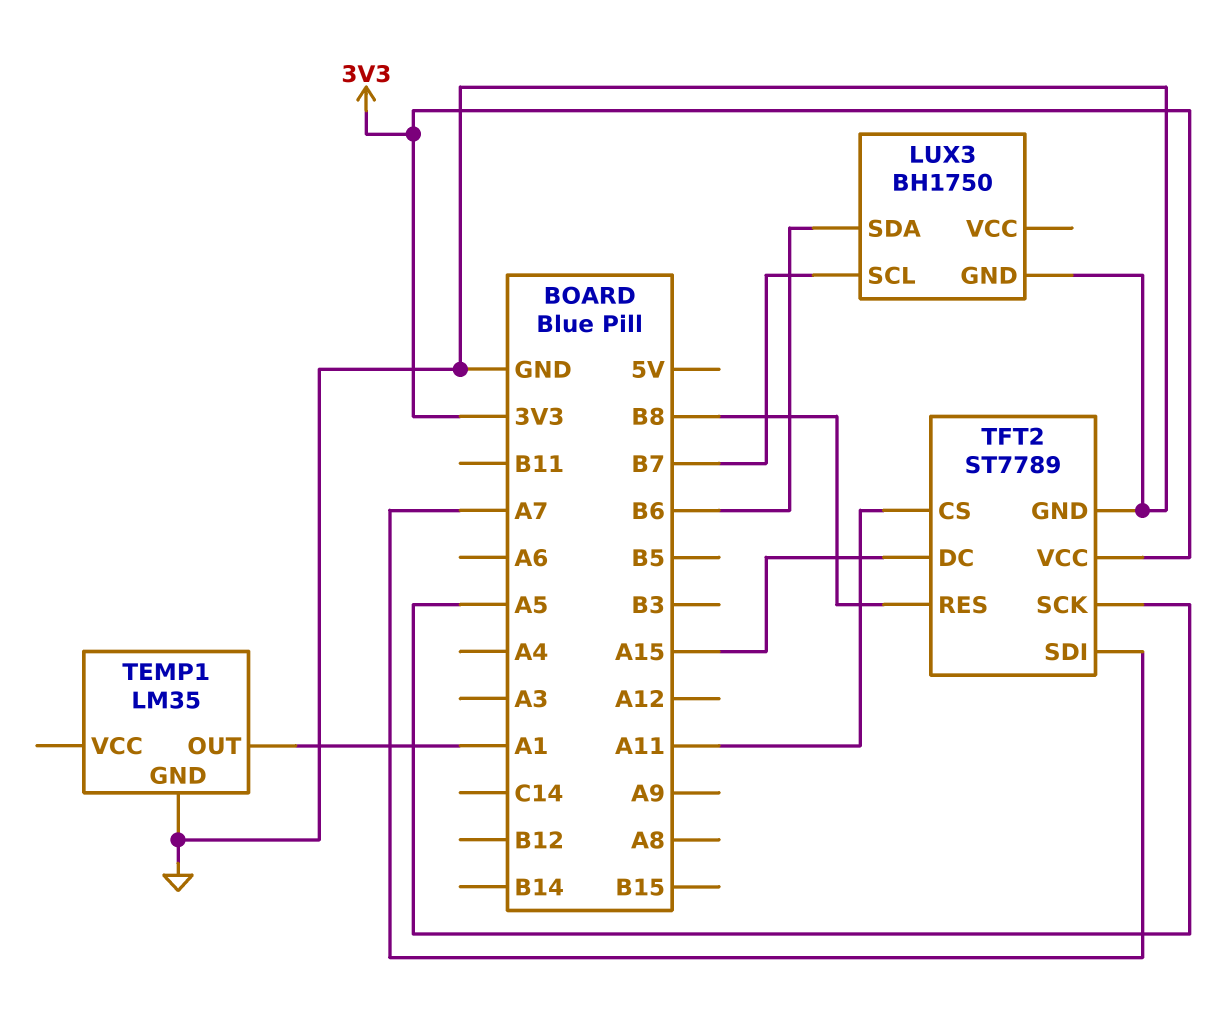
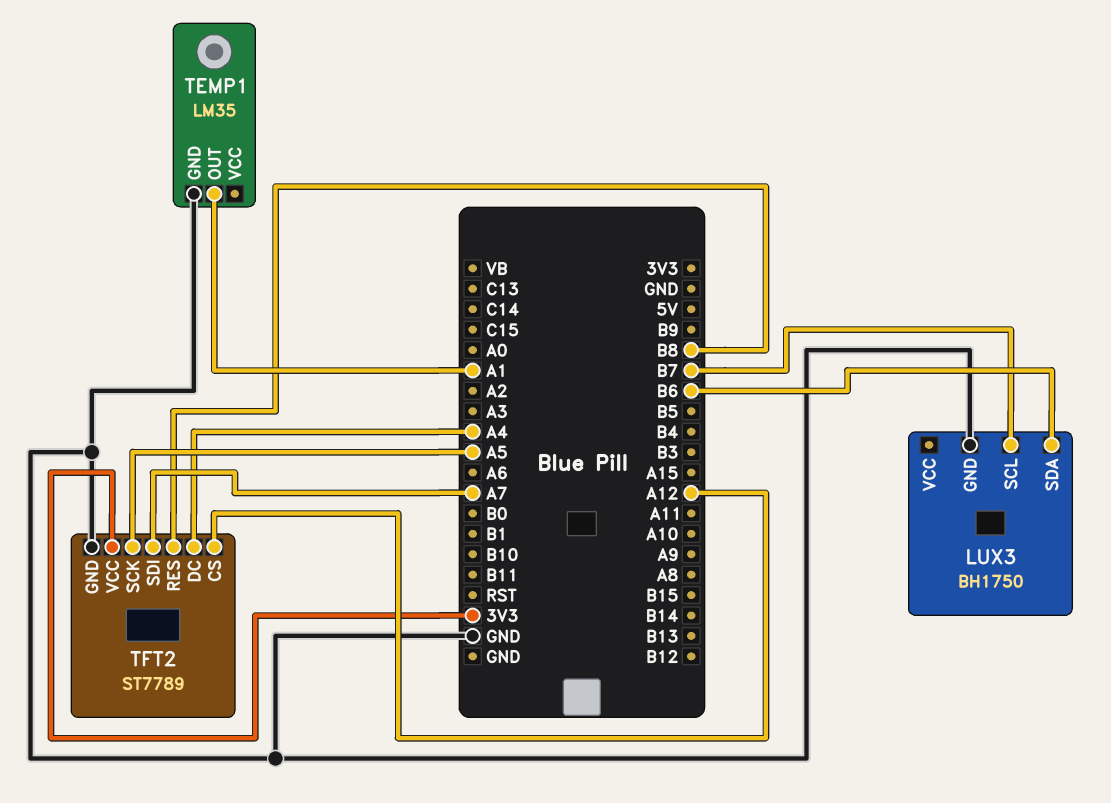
TFT2 pin CS: A11 -> A12
TFT2 pin DC: A15 -> A4

